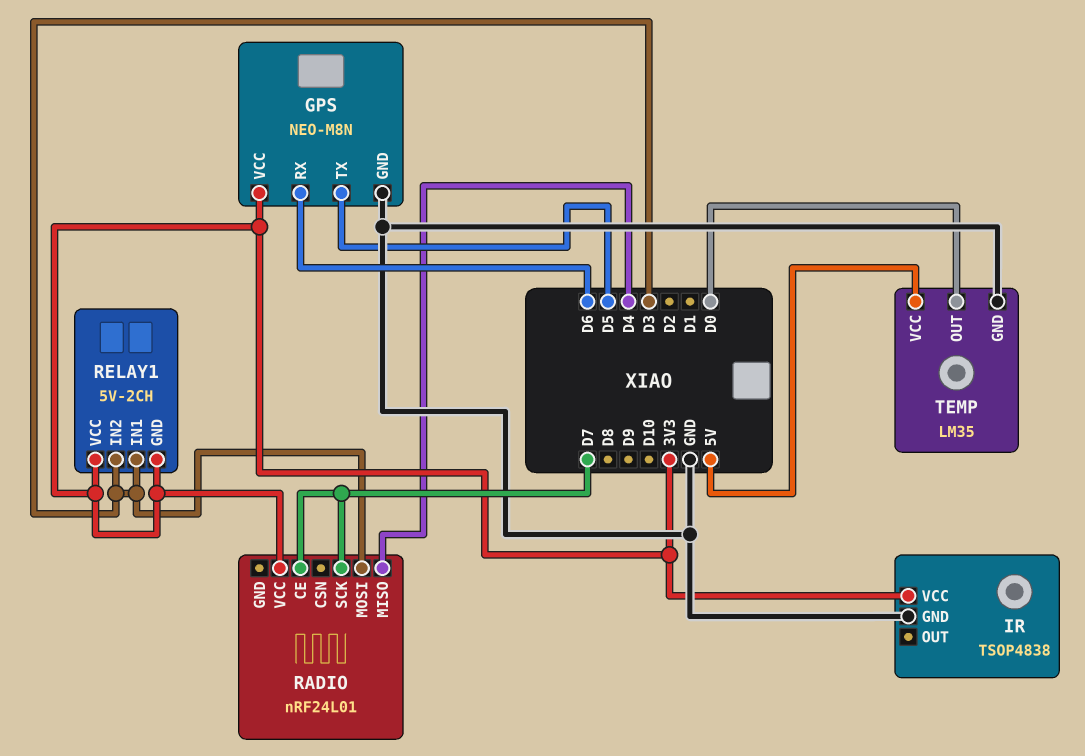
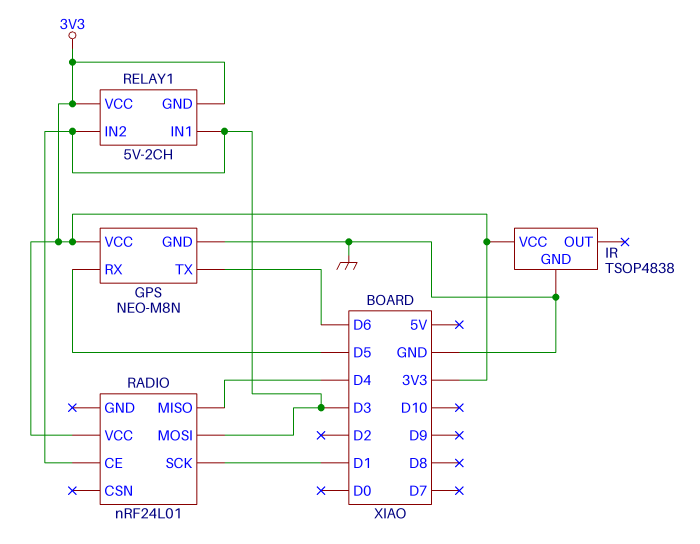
GPS pin RX: D6 -> D5
GPS pin TX: D5 -> D6
RADIO pin CE: D7 -> D3
RADIO pin SCK: D7 -> D1
TEMP: LM35 -> none
TEMP pin GND: GND -> none
TEMP pin OUT: D0 -> none
TEMP pin VCC: 5V -> none

